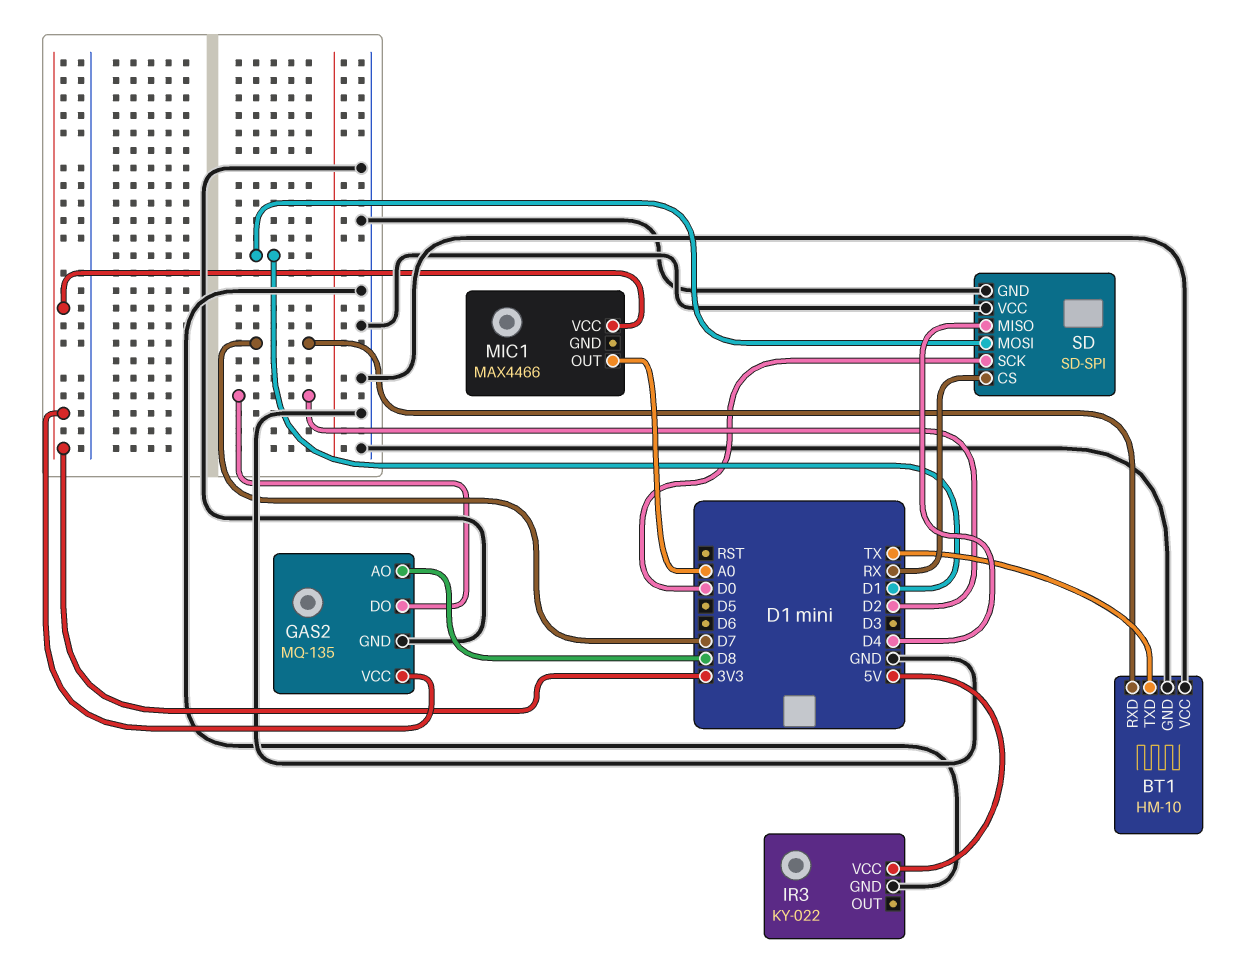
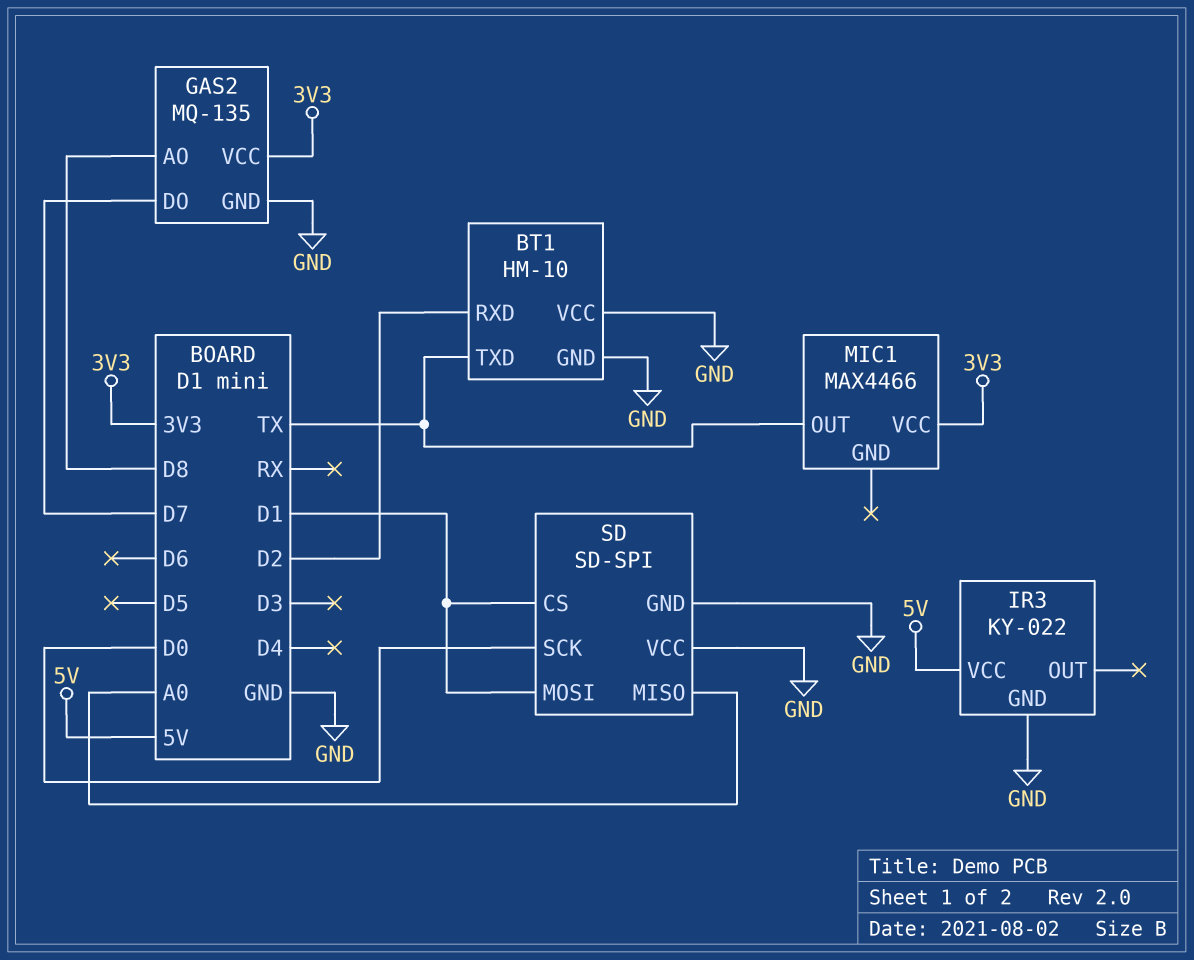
BT1 pin RXD: D7 -> D2
GAS2 pin DO: D2 -> D7
MIC1 pin OUT: A0 -> TX
SD pin CS: RX -> D1
SD pin MISO: D4 -> A0

